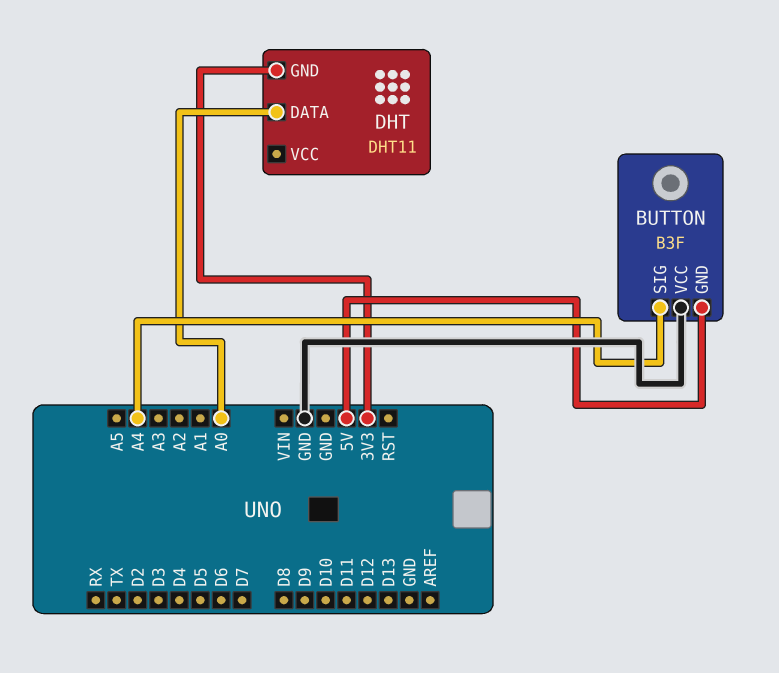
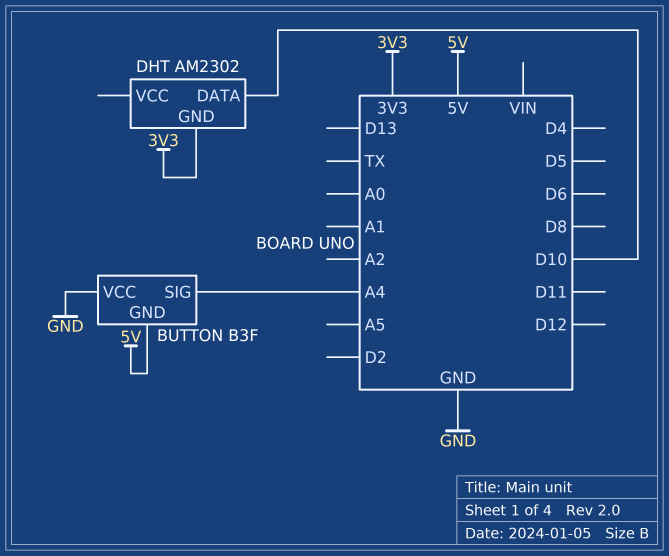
DHT: DHT11 -> AM2302
DHT pin DATA: A0 -> D10

